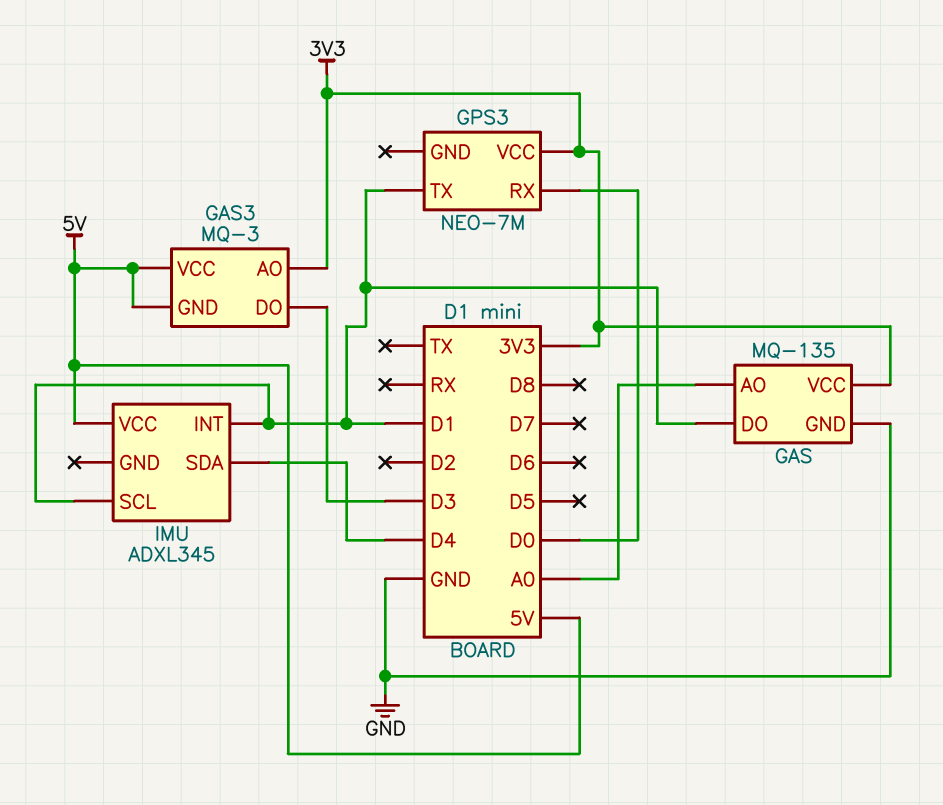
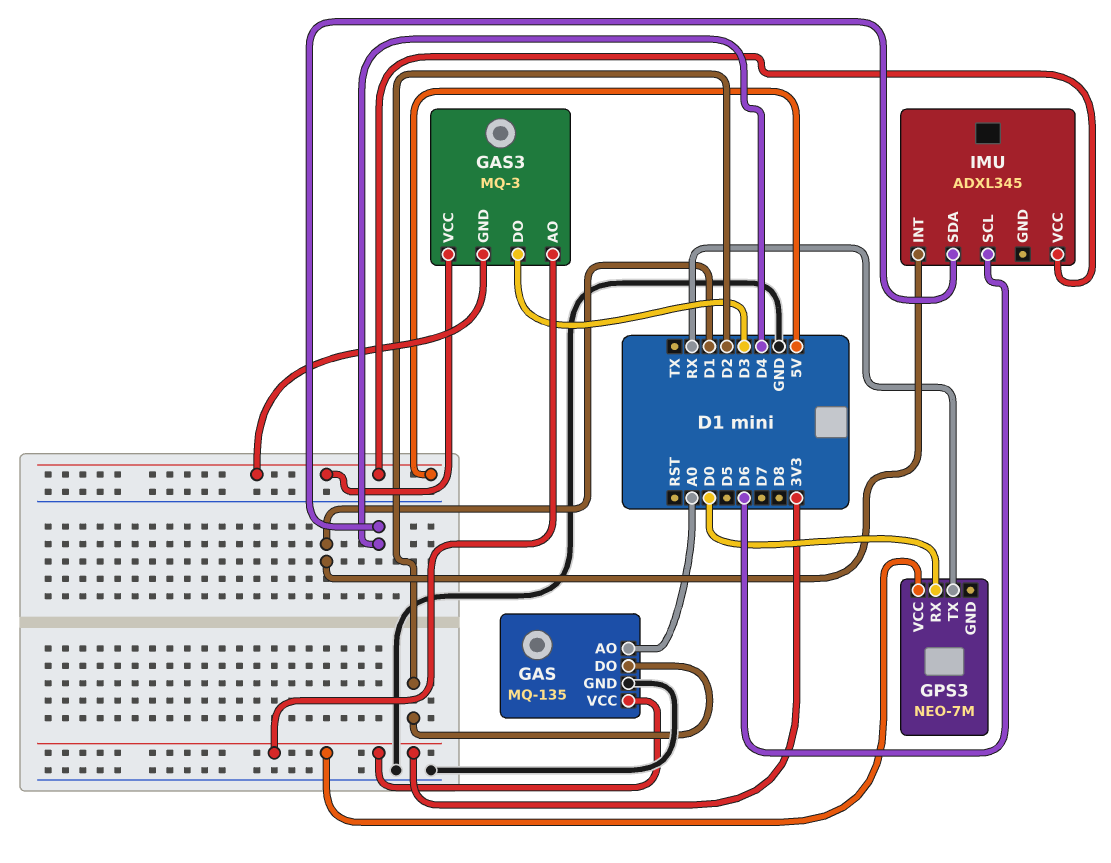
GAS pin DO: D1 -> D2
GPS3 pin TX: D1 -> RX
IMU pin SCL: D1 -> D6

